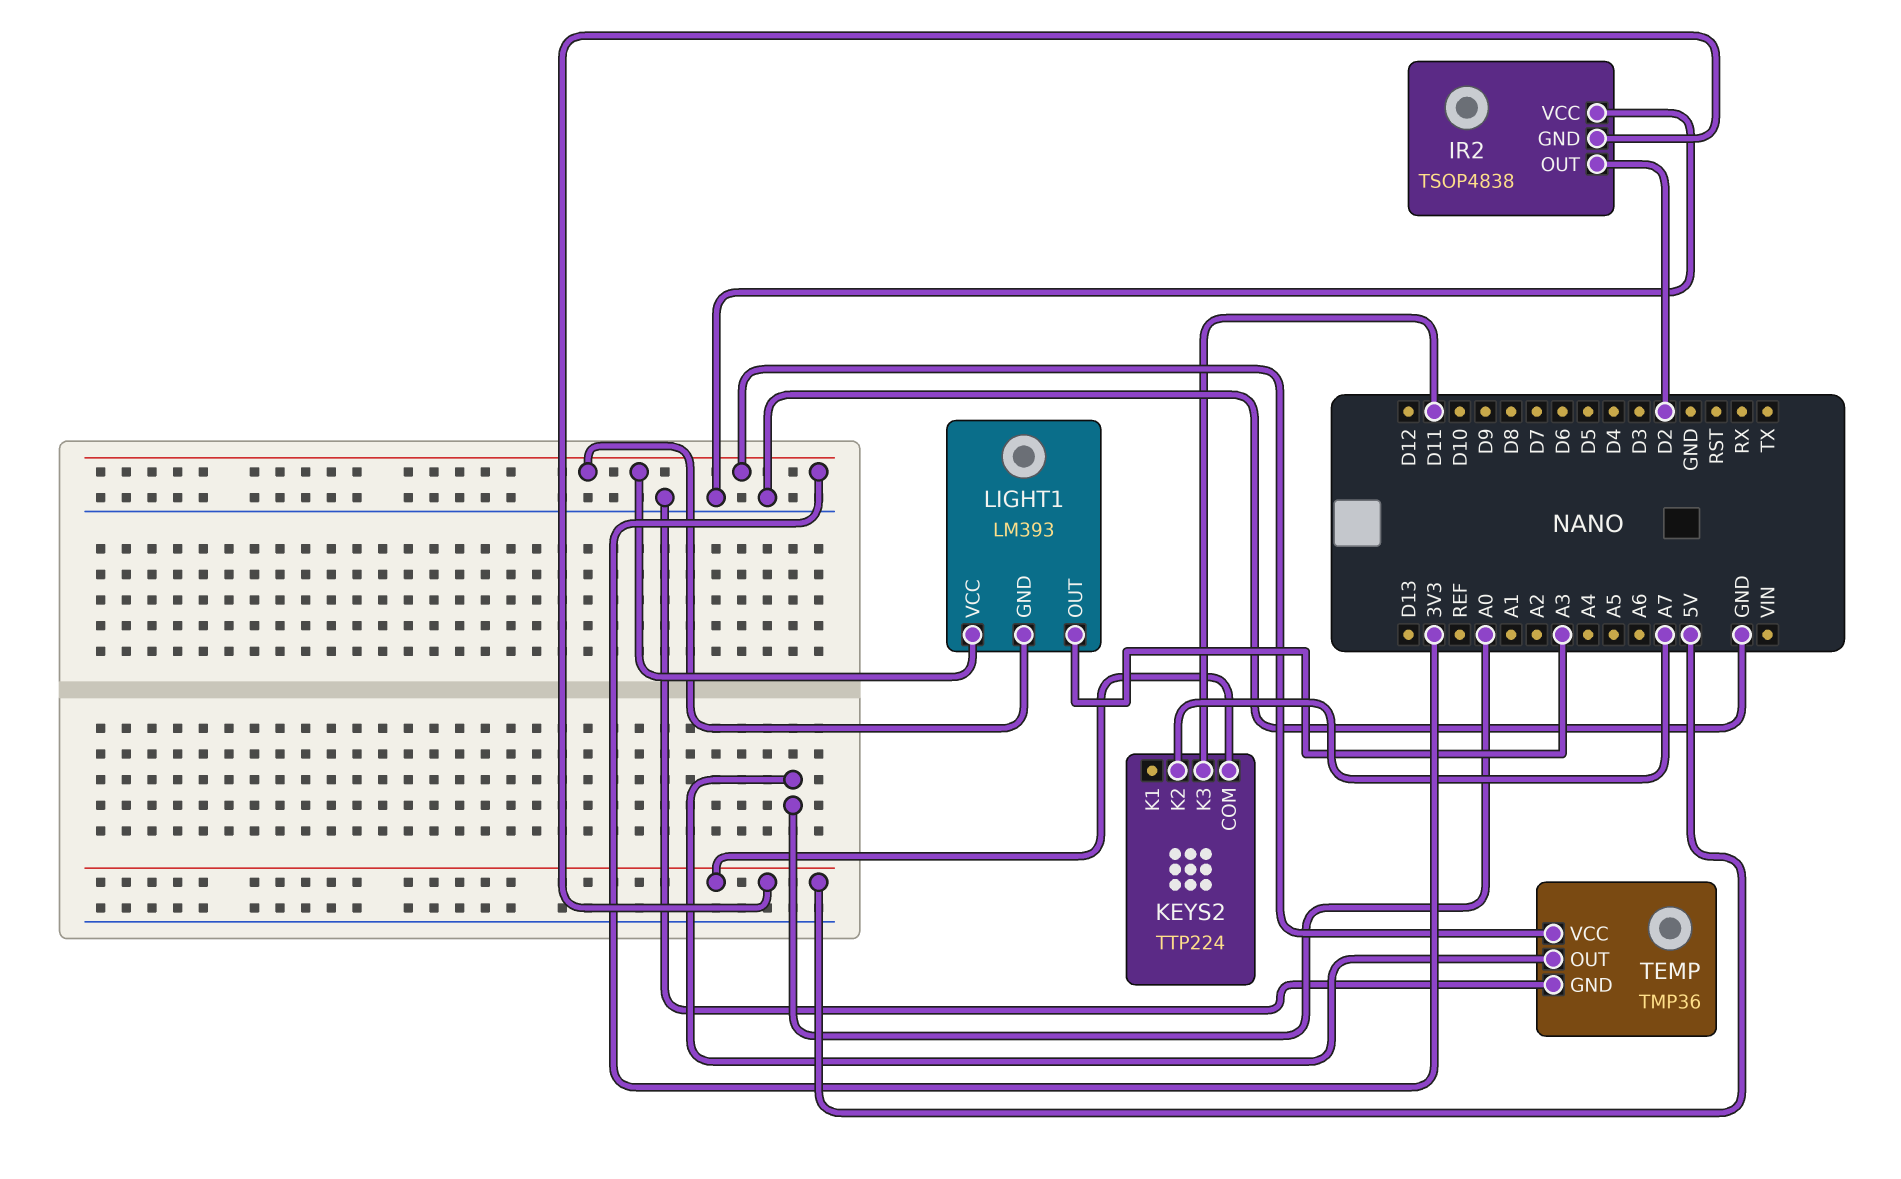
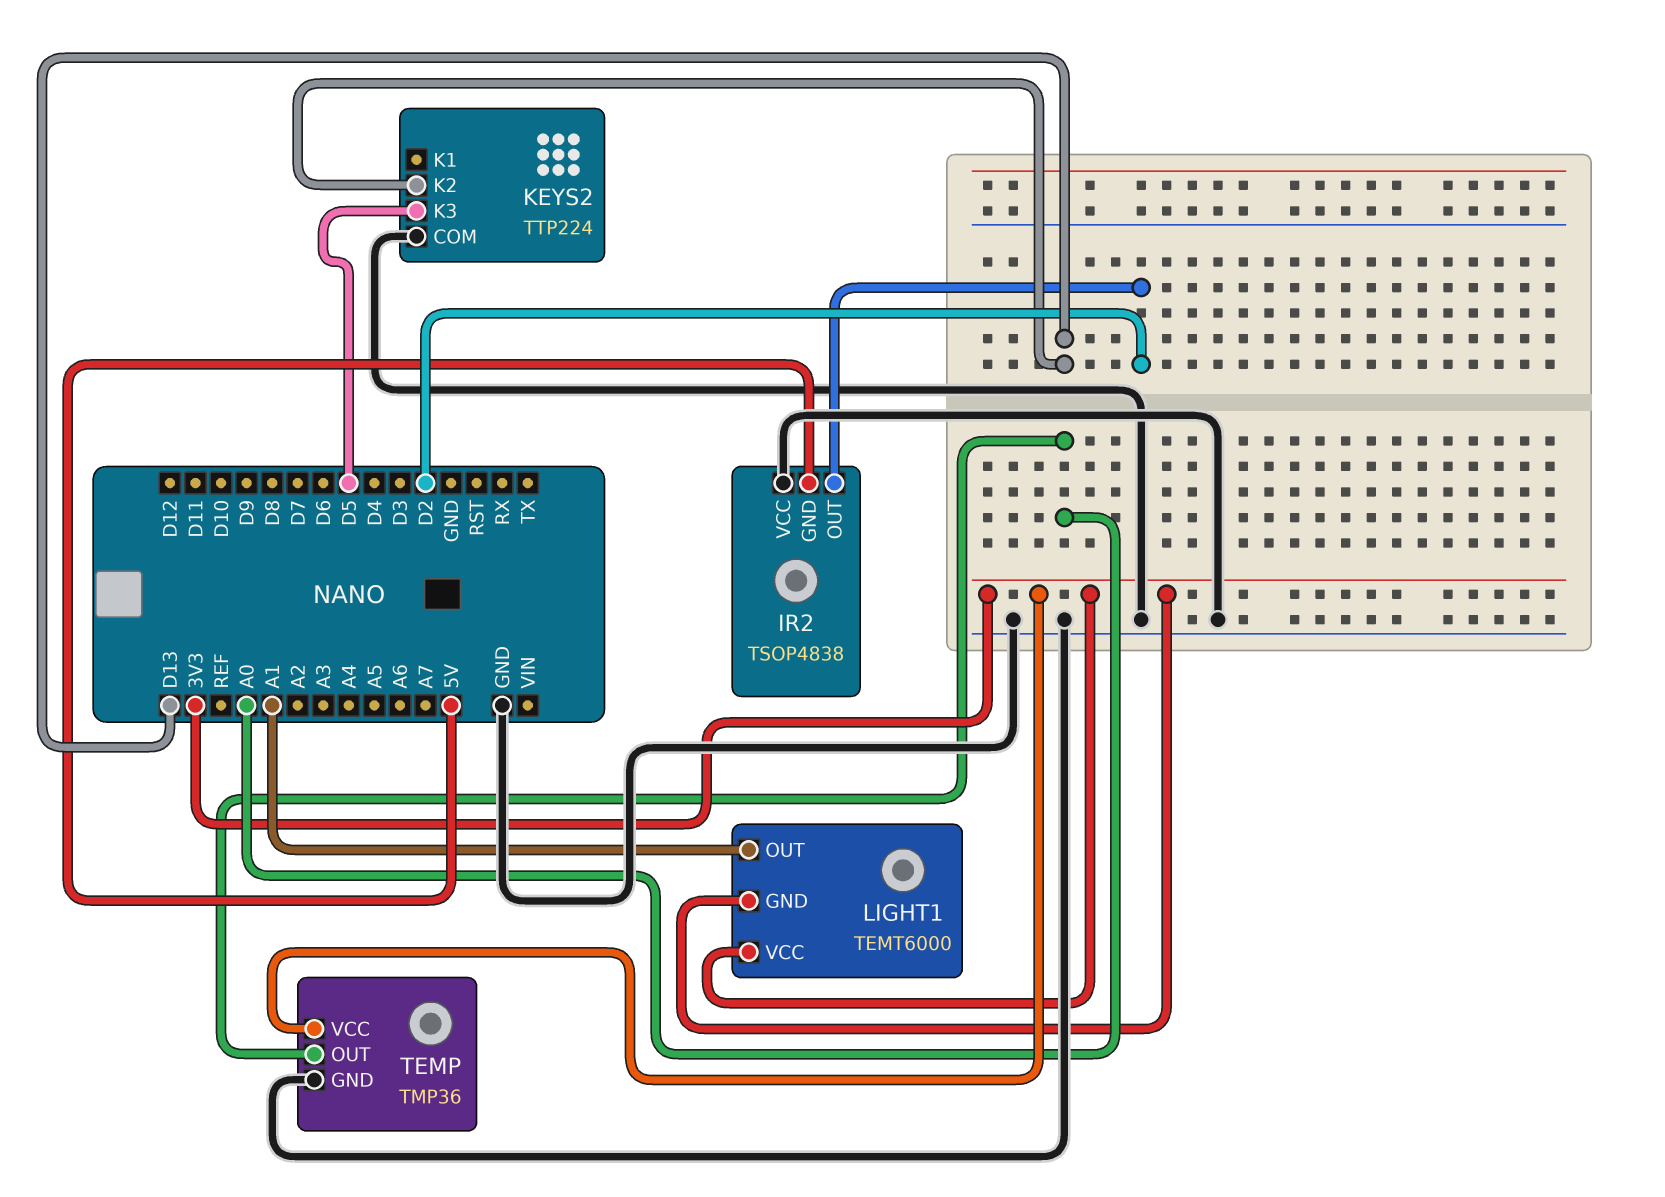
KEYS2 pin COM: 5V -> GND
KEYS2 pin K2: A7 -> D13
KEYS2 pin K3: D11 -> D5
LIGHT1: LM393 -> TEMT6000
LIGHT1 pin OUT: A3 -> A1

